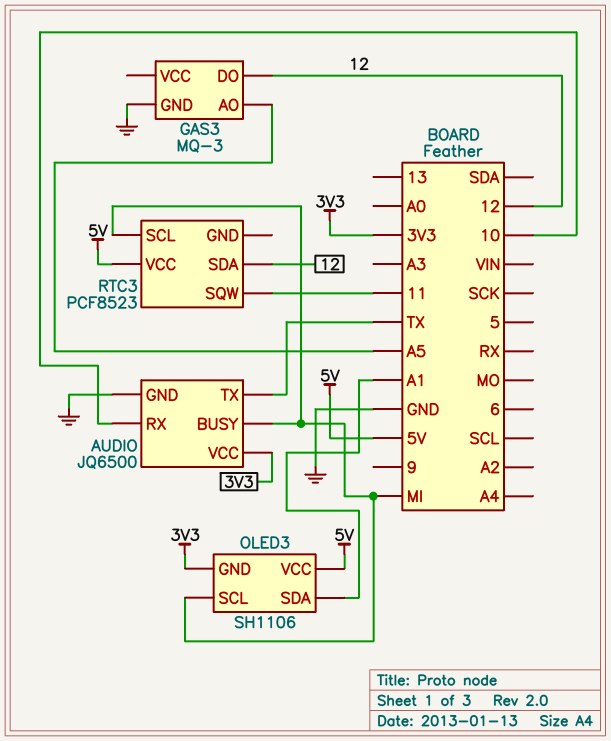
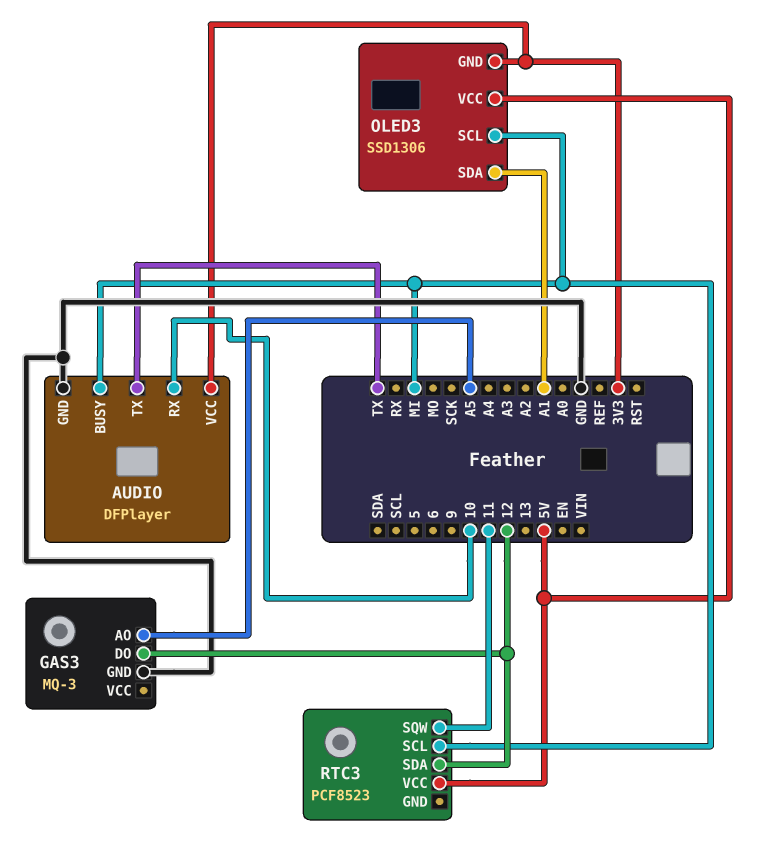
AUDIO: JQ6500 -> DFPlayer
OLED3: SH1106 -> SSD1306

